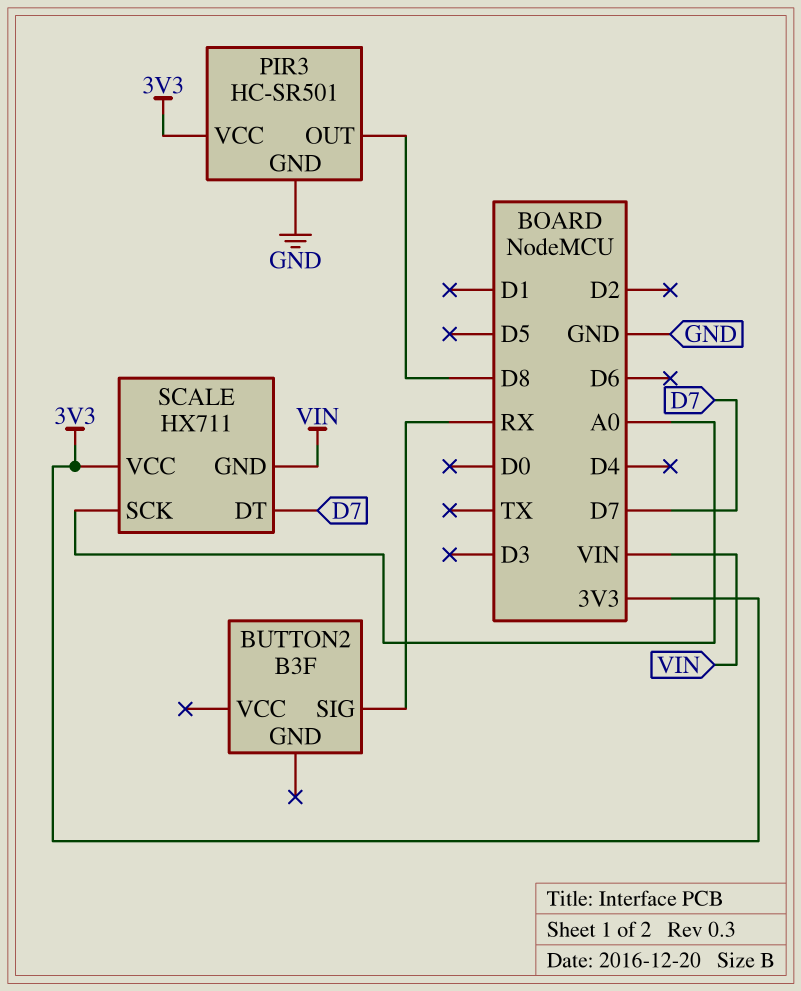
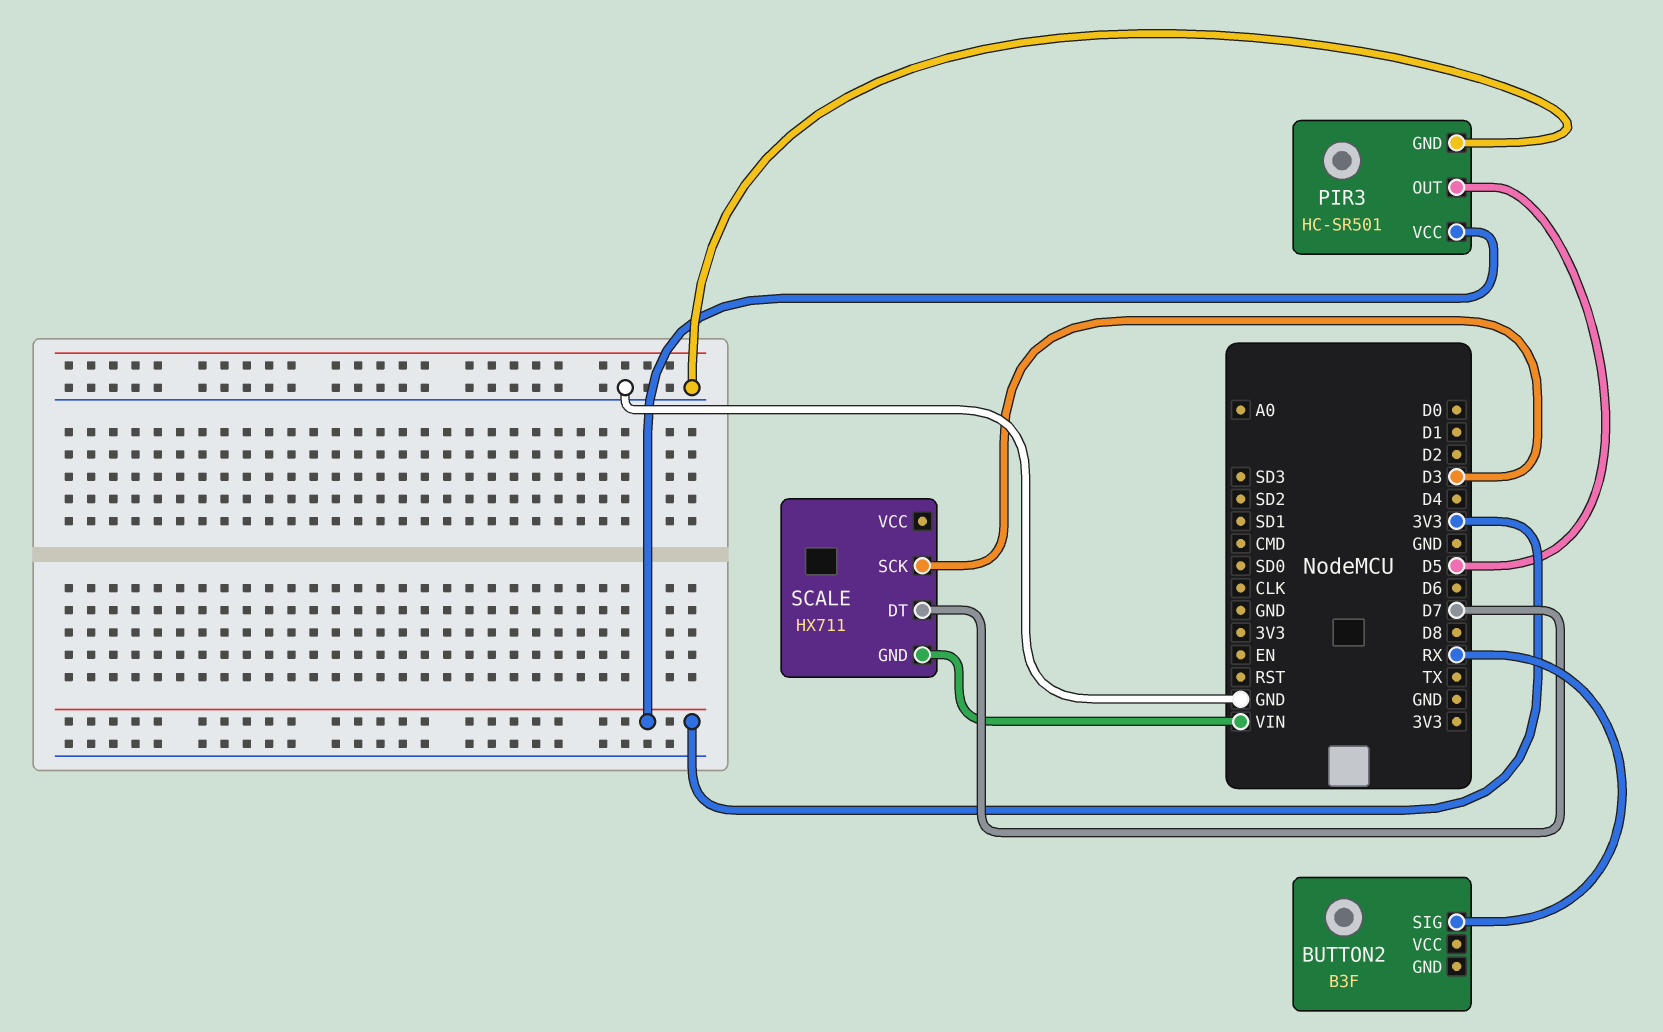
PIR3 pin OUT: D8 -> D5
SCALE pin SCK: A0 -> D3
SCALE pin VCC: 3V3 -> none

